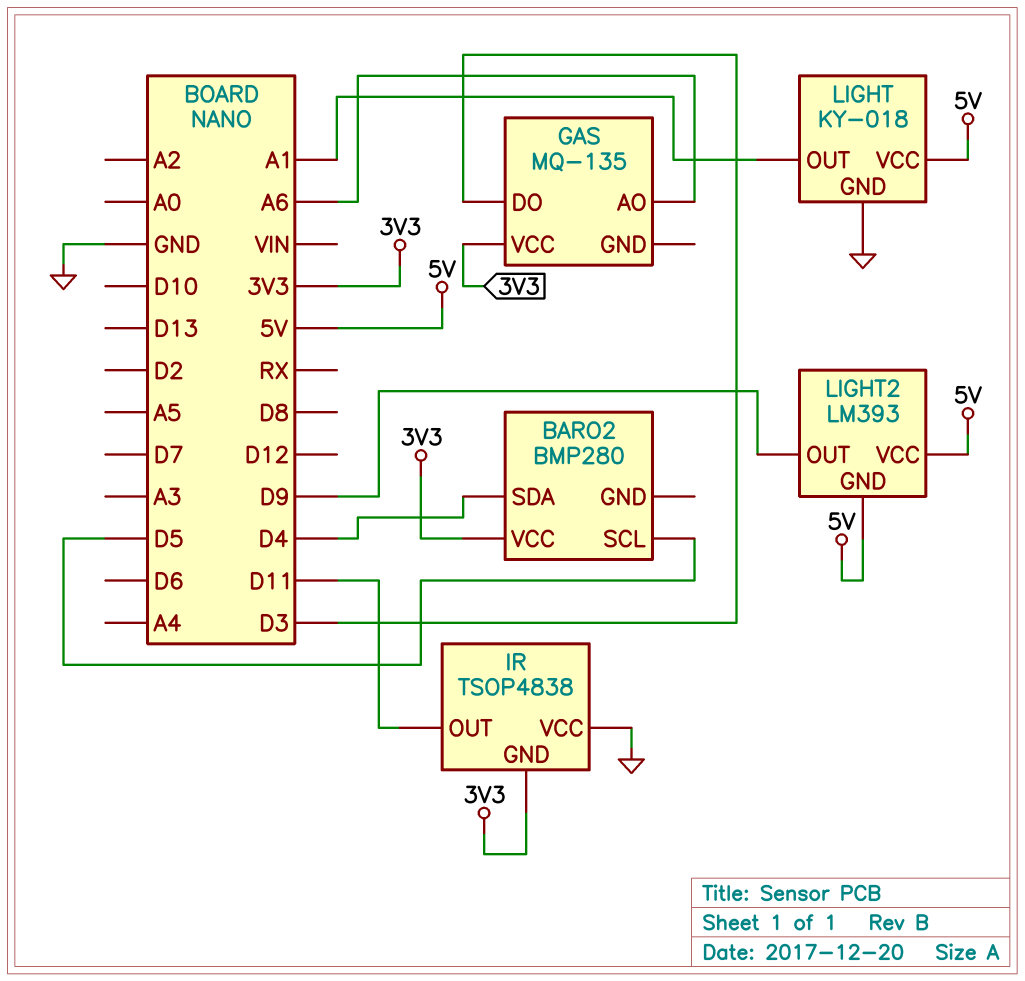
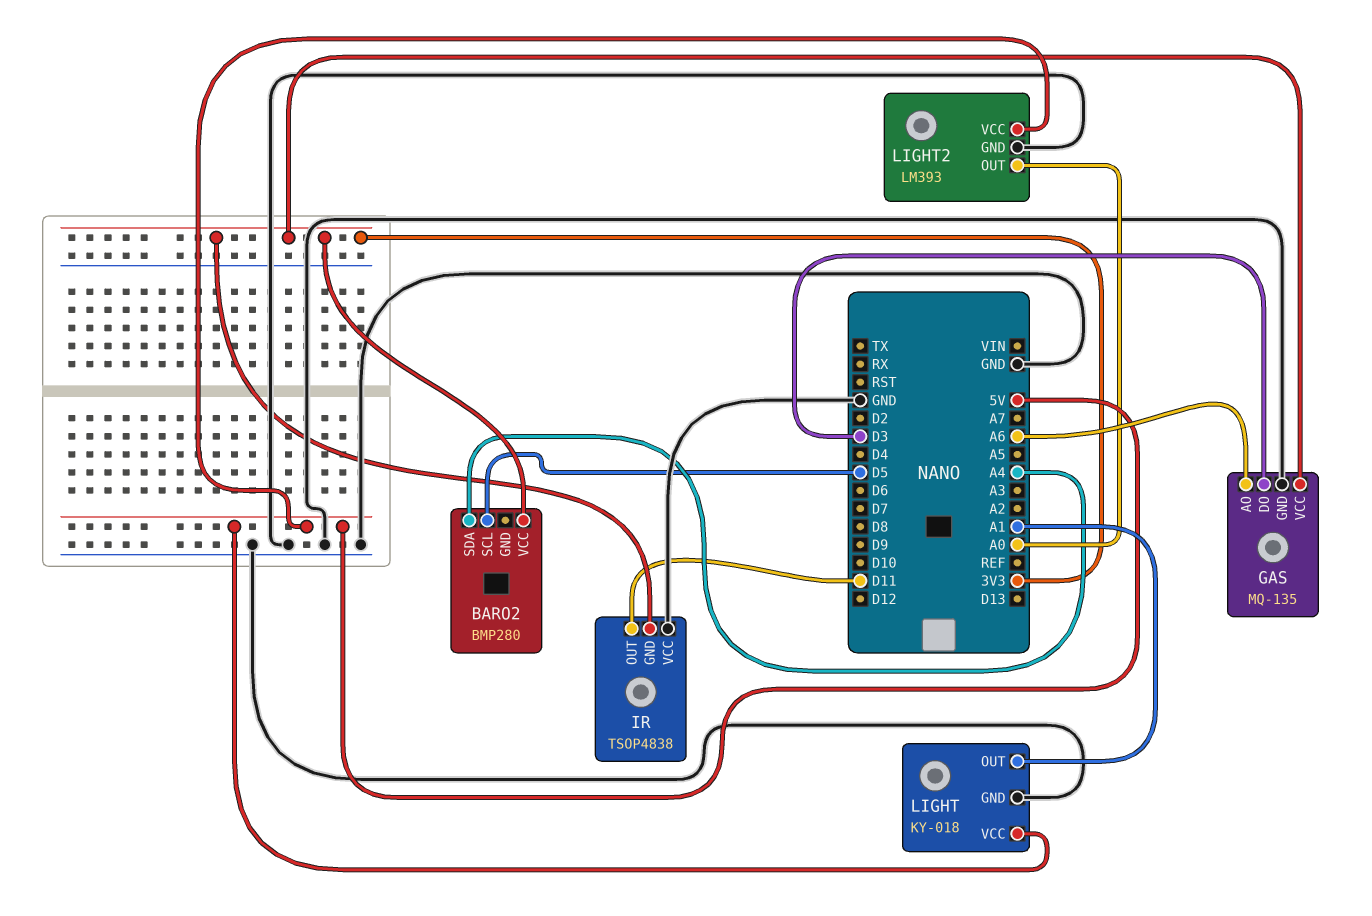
BARO2 pin SDA: D4 -> A4
GAS pin GND: none -> GND
LIGHT2 pin GND: 5V -> GND
LIGHT2 pin OUT: D9 -> A0

